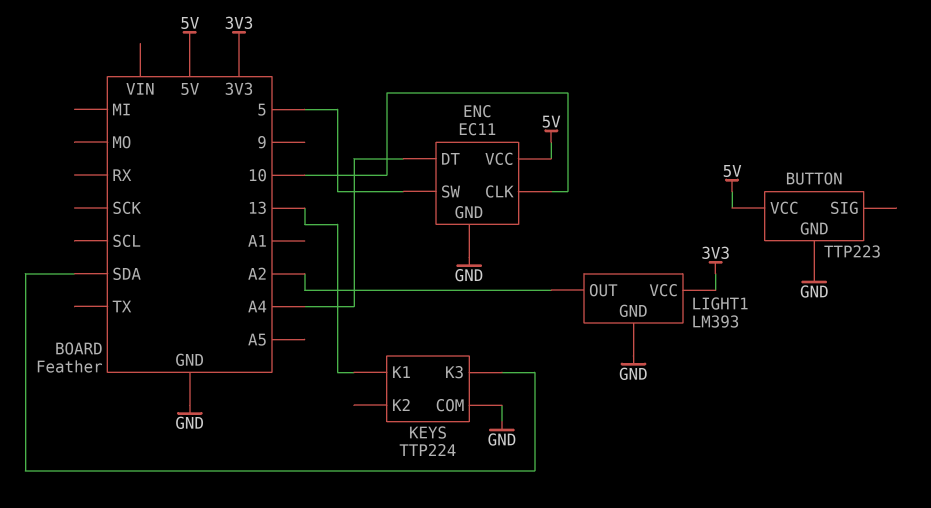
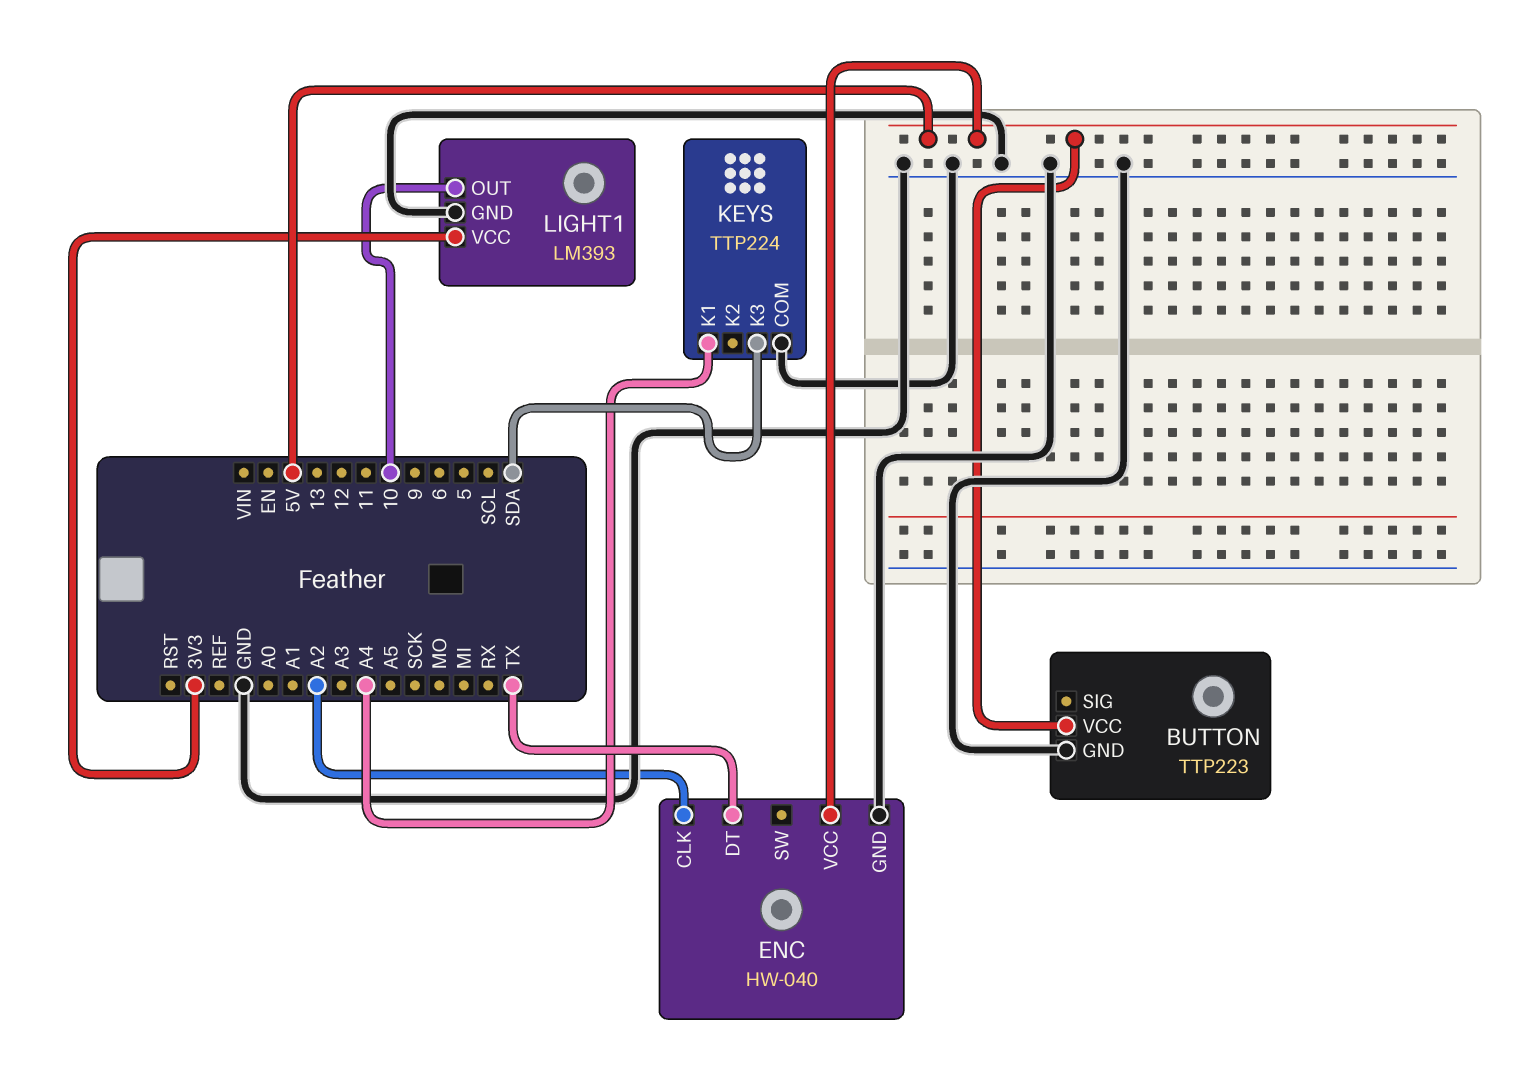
ENC: EC11 -> HW-040
ENC pin CLK: 10 -> A2
ENC pin DT: A4 -> TX
ENC pin SW: 5 -> none
KEYS pin K1: 13 -> A4
LIGHT1 pin OUT: A2 -> 10

